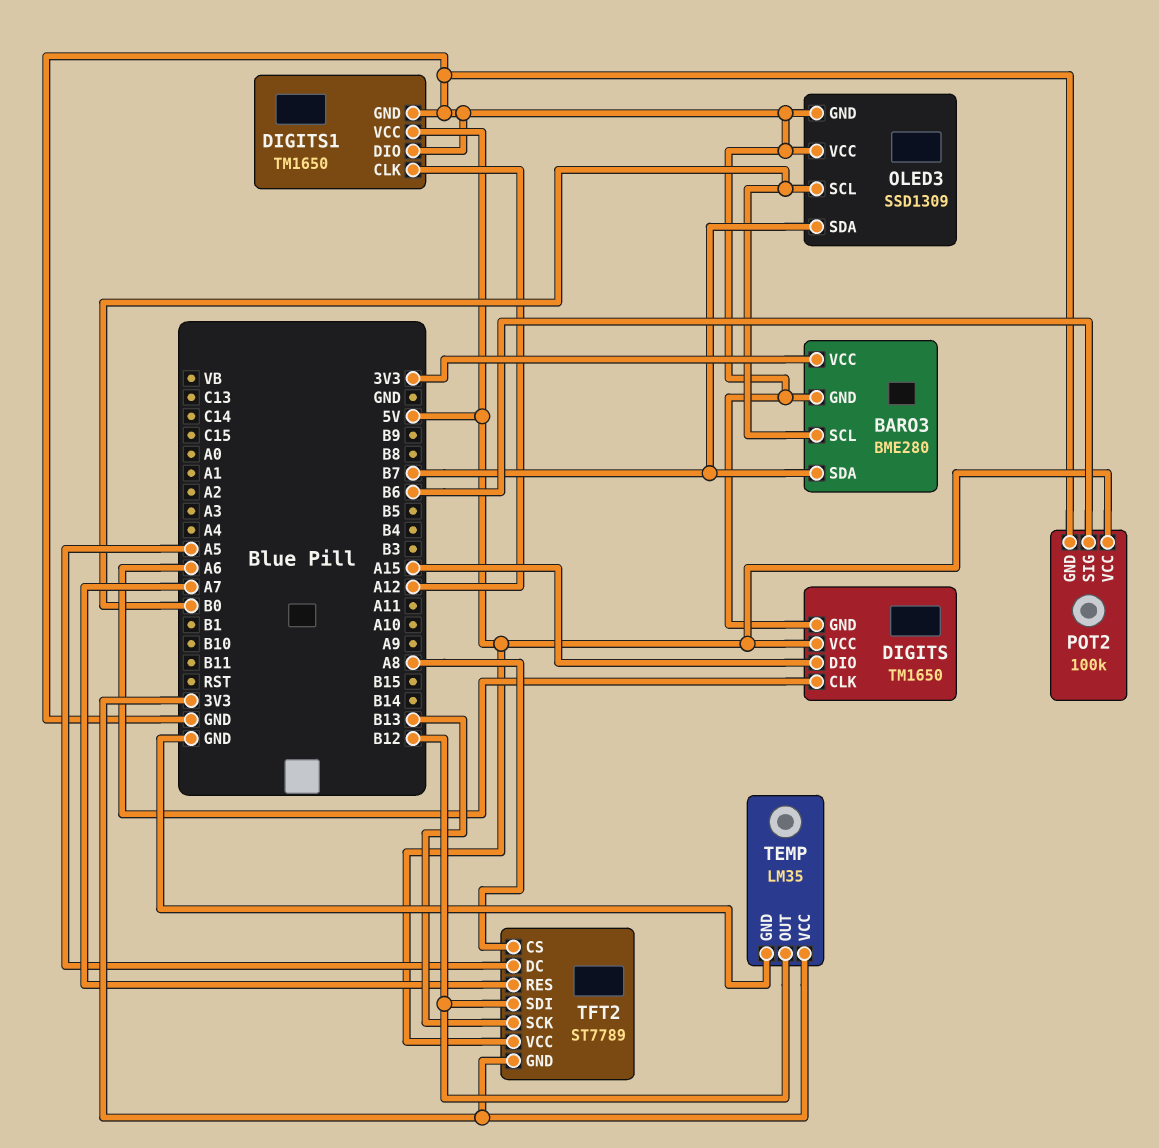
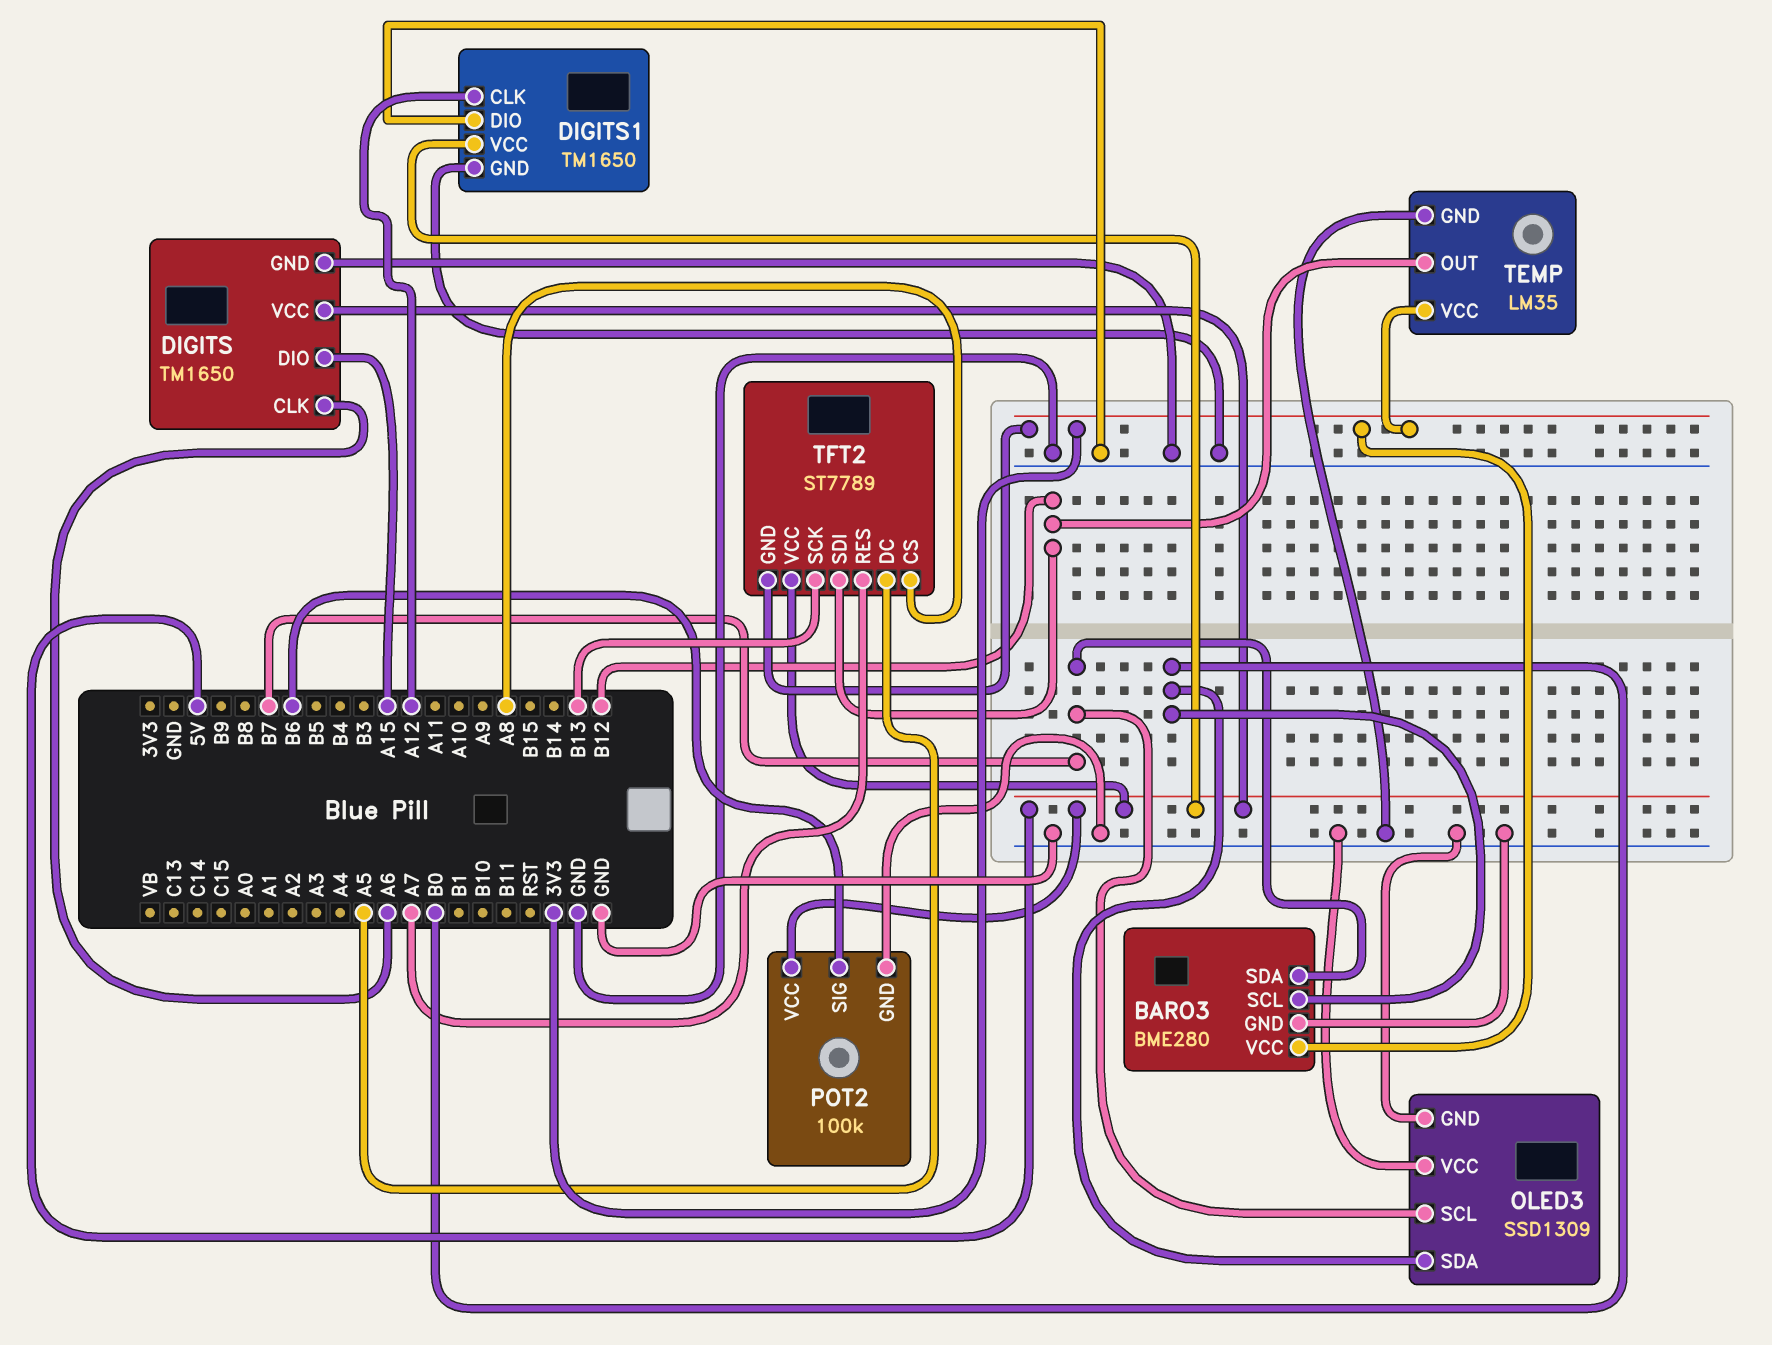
OLED3 pin SCL: B0 -> B7
OLED3 pin SDA: B7 -> B0

